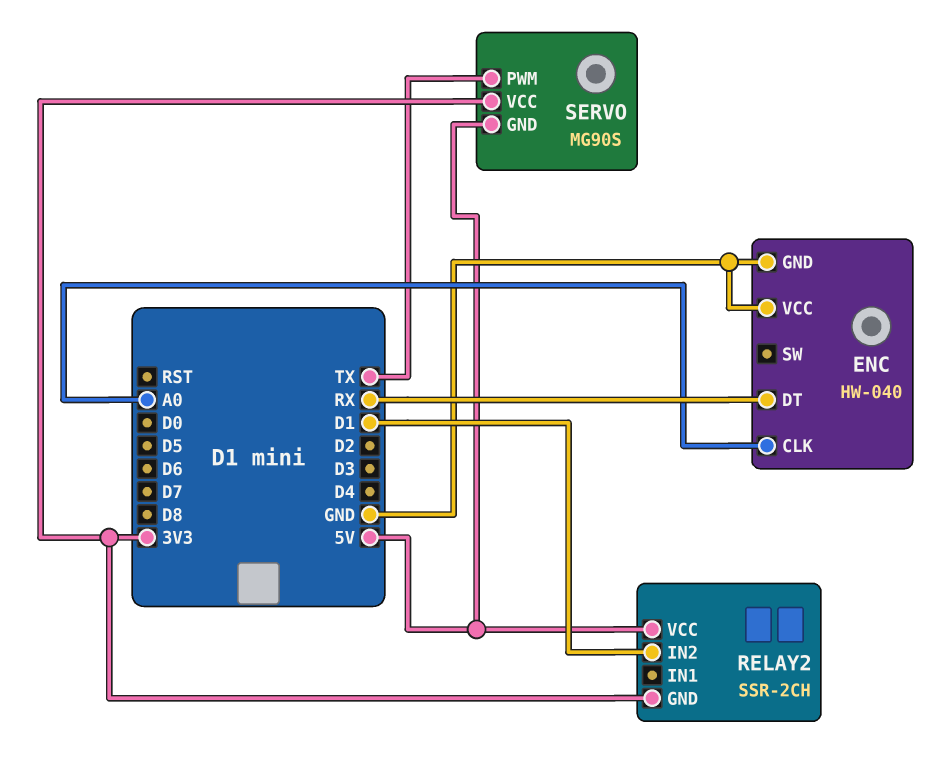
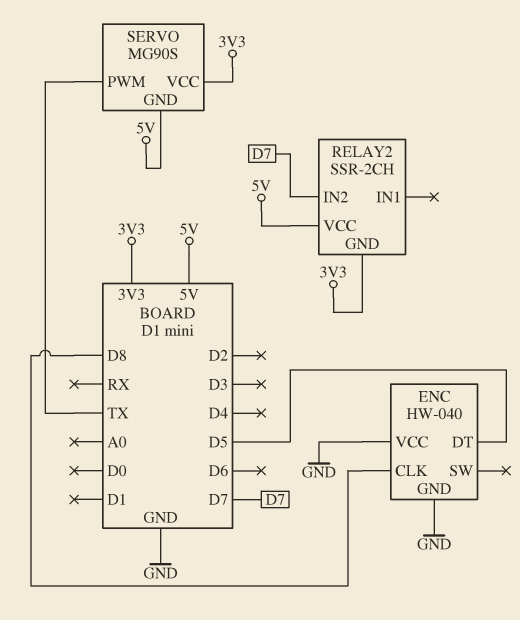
ENC pin CLK: A0 -> D8
ENC pin DT: RX -> D5
RELAY2 pin IN2: D1 -> D7

